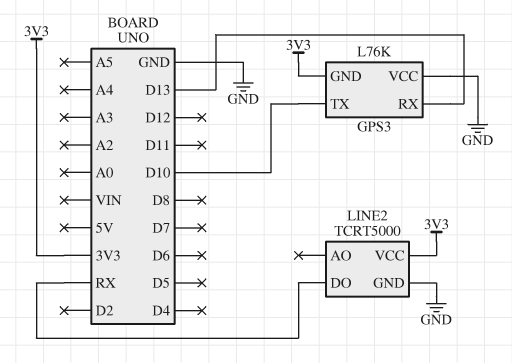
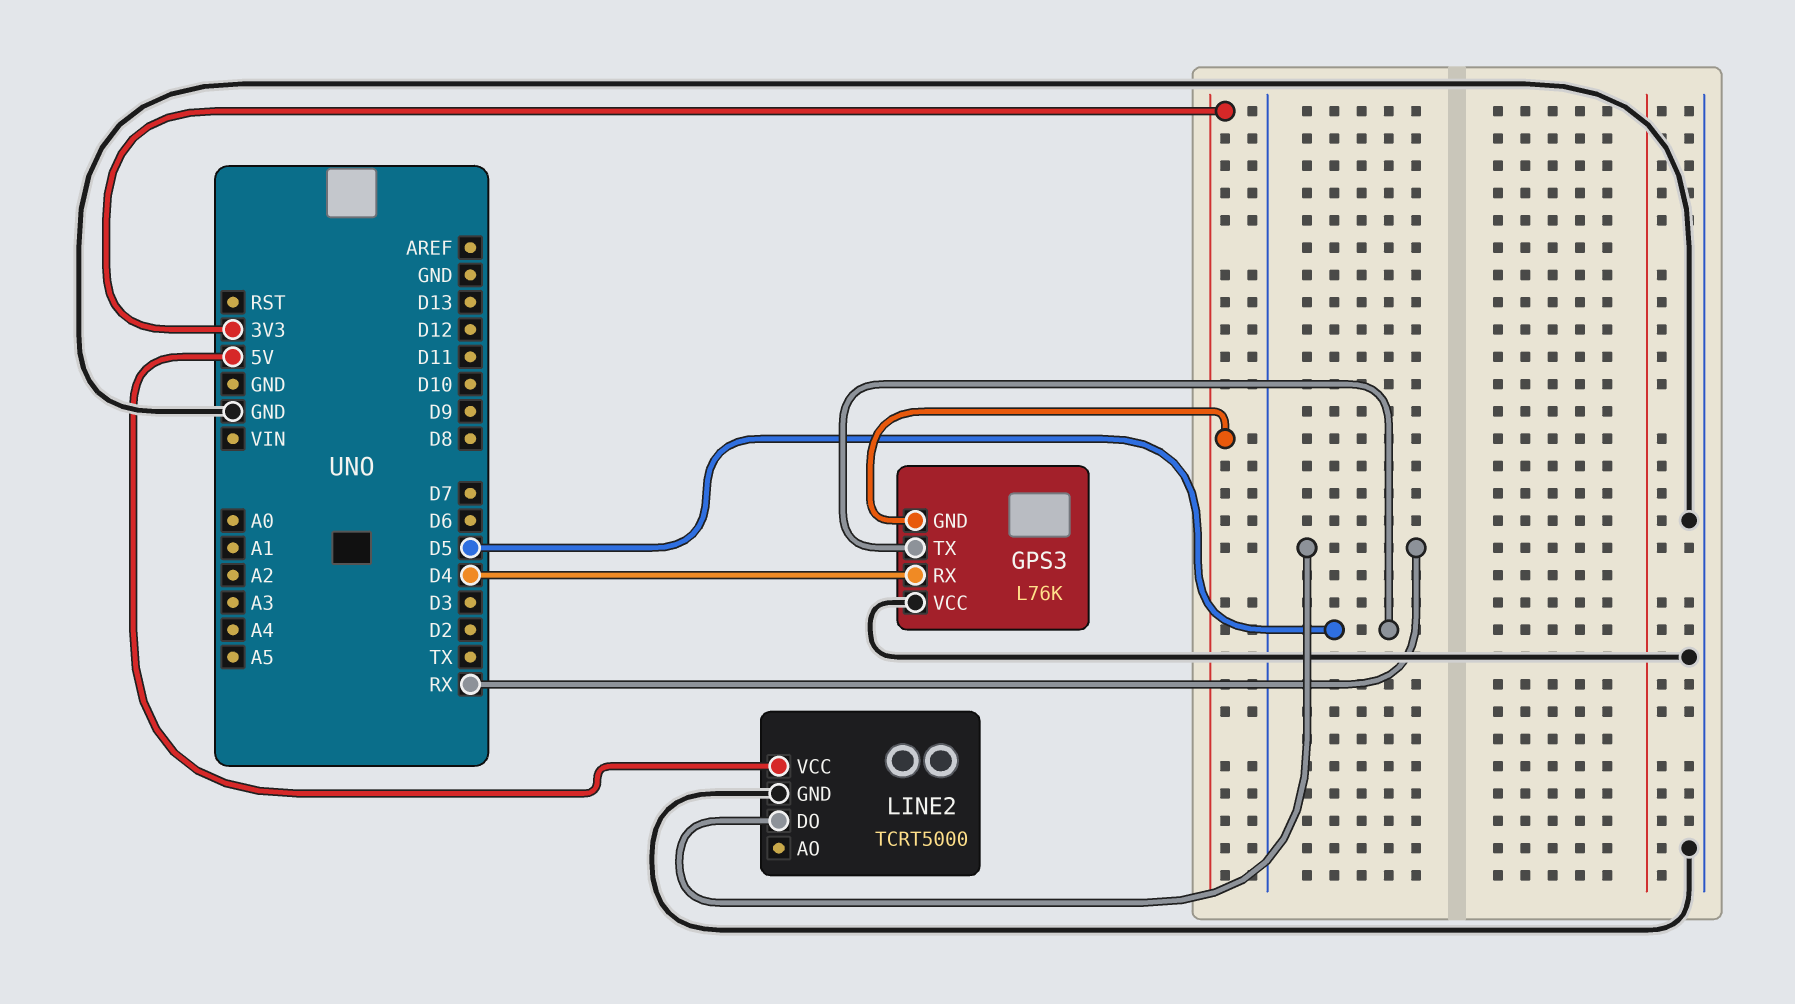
GPS3 pin RX: D13 -> D4
GPS3 pin TX: D10 -> D5
LINE2 pin VCC: 3V3 -> 5V

